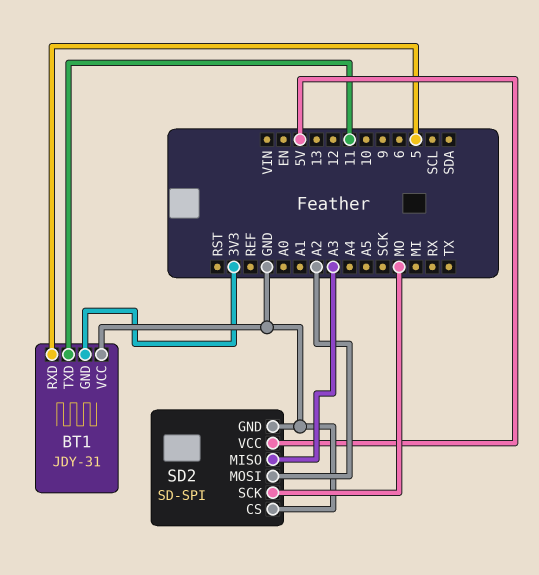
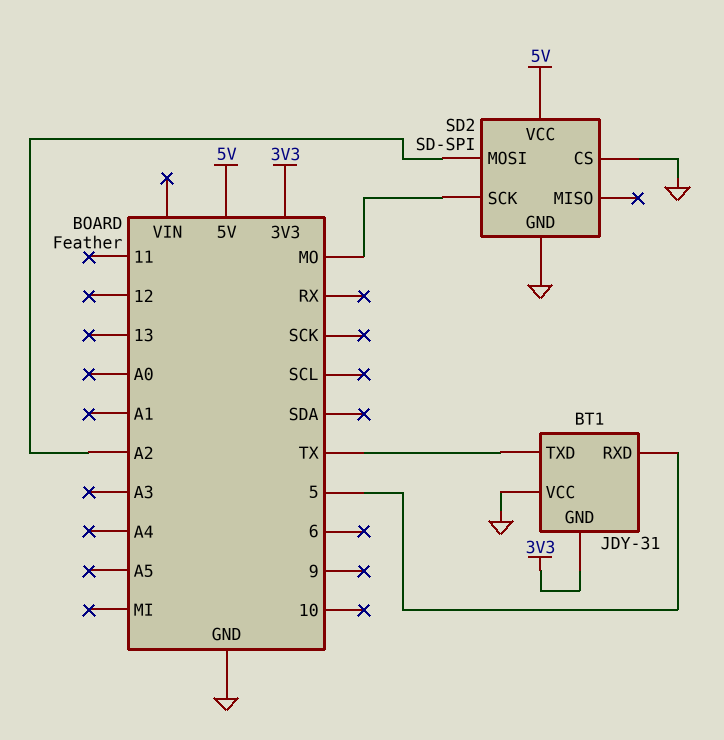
BT1 pin TXD: 11 -> TX
SD2 pin MISO: A3 -> none

